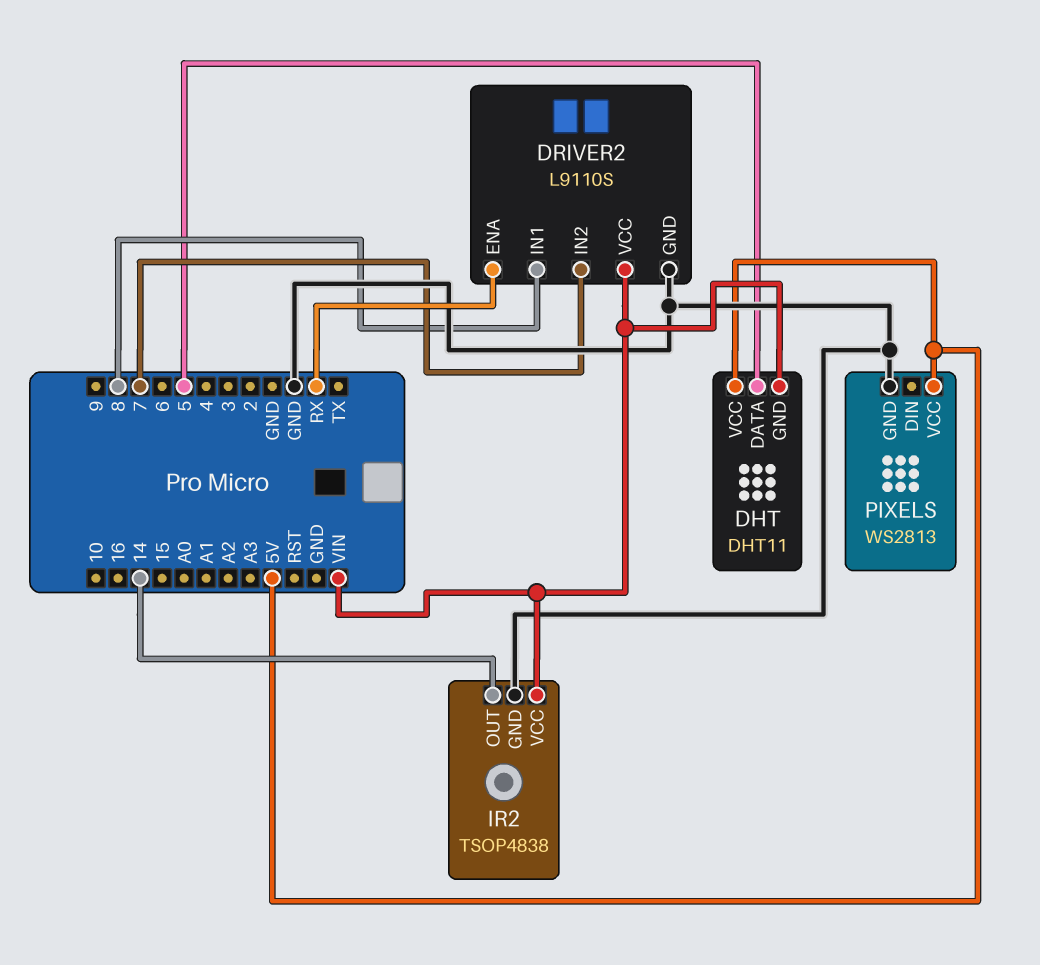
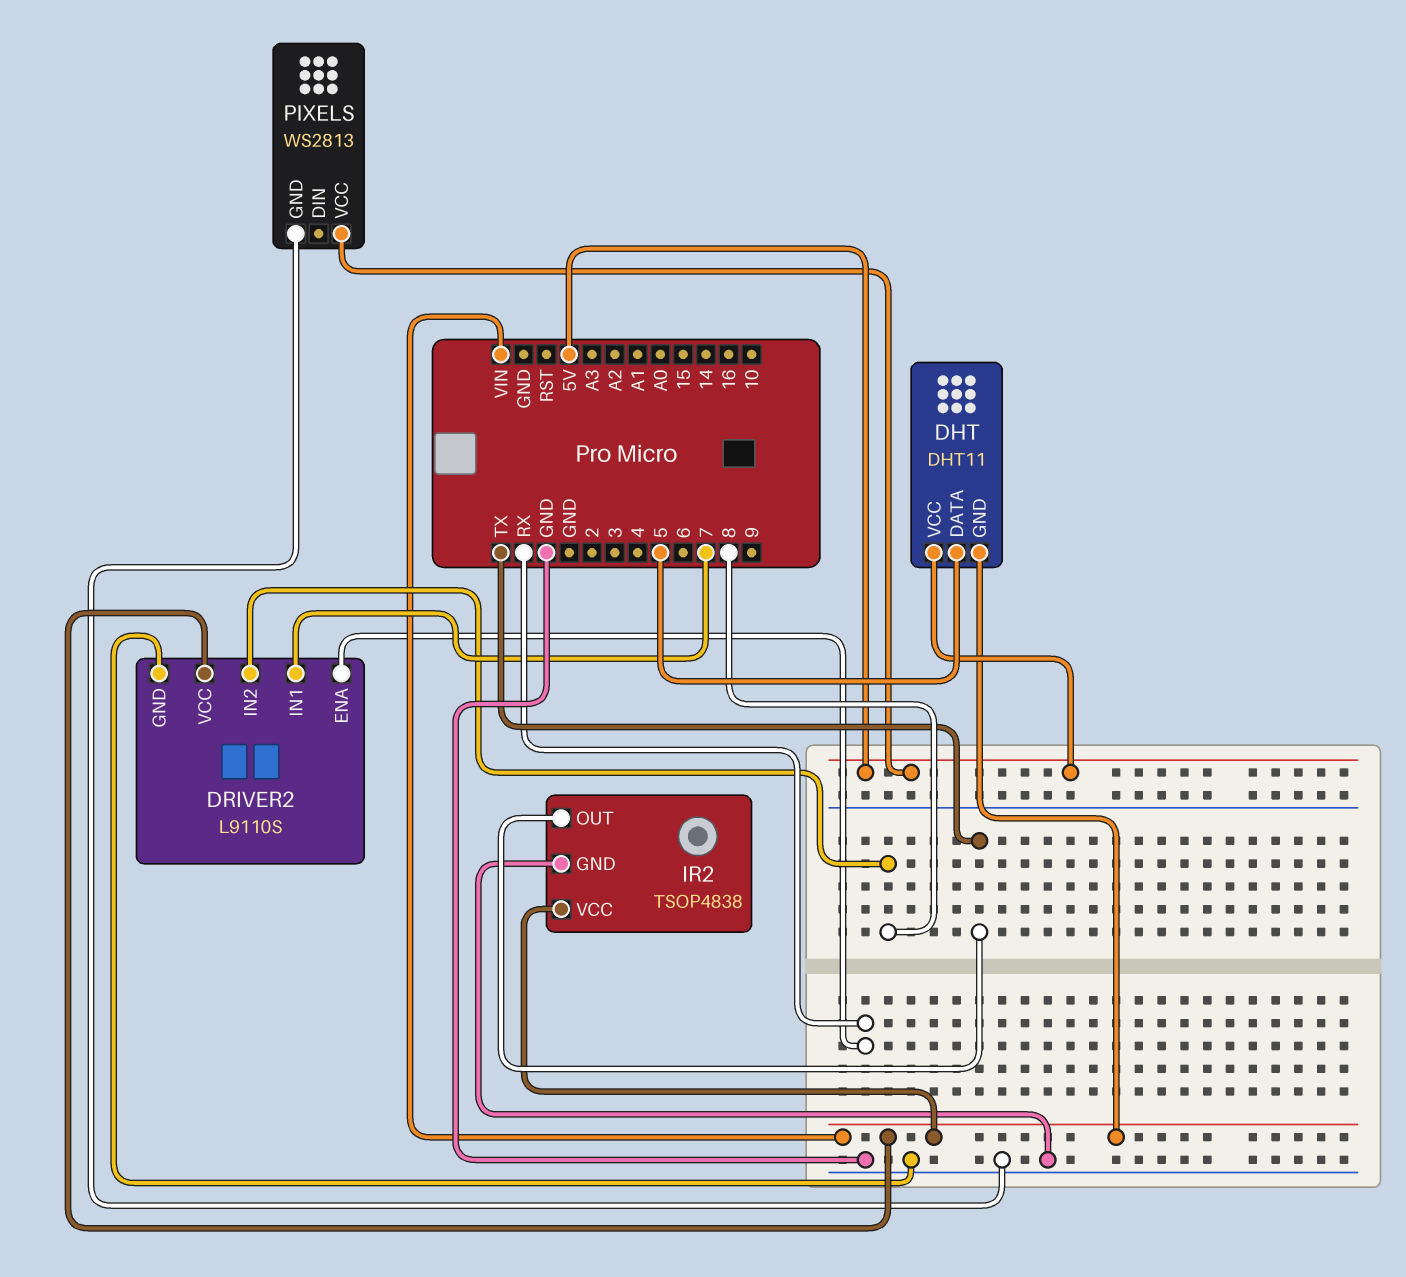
DRIVER2 pin IN1: 8 -> 7
DRIVER2 pin IN2: 7 -> 8
IR2 pin OUT: 14 -> TX

